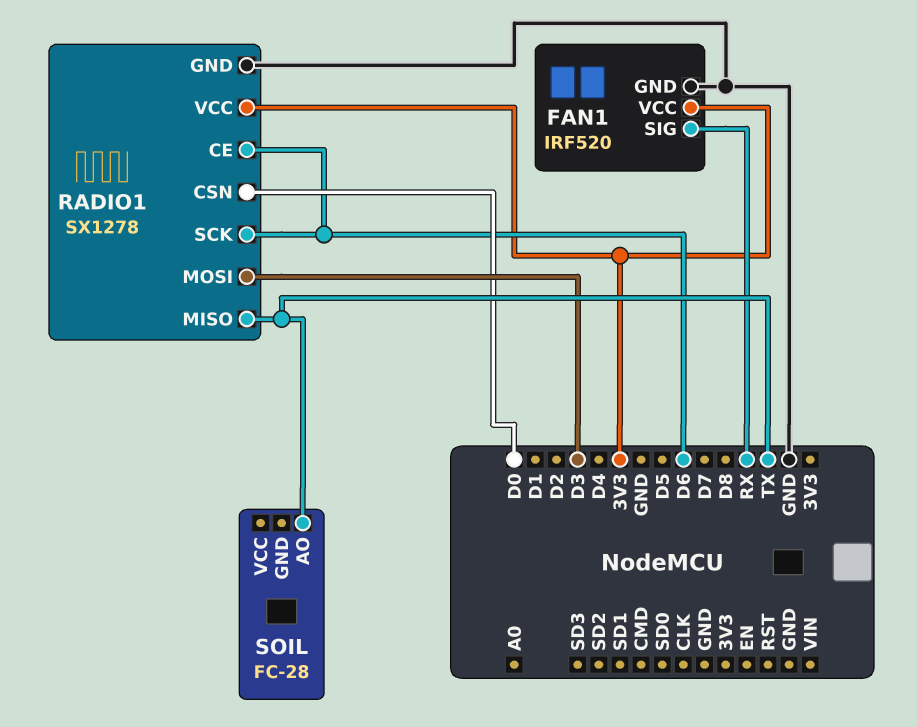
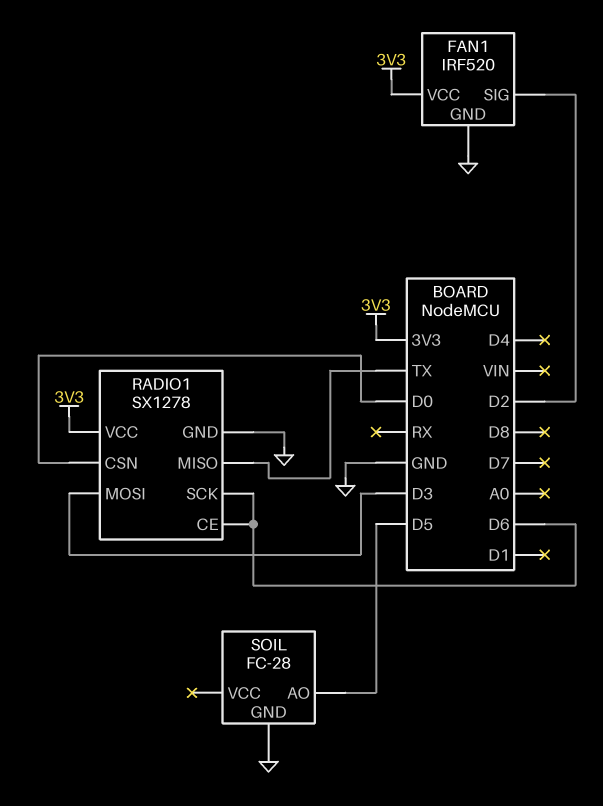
FAN1 pin SIG: RX -> D2
SOIL pin AO: TX -> D5
SOIL pin GND: none -> GND

